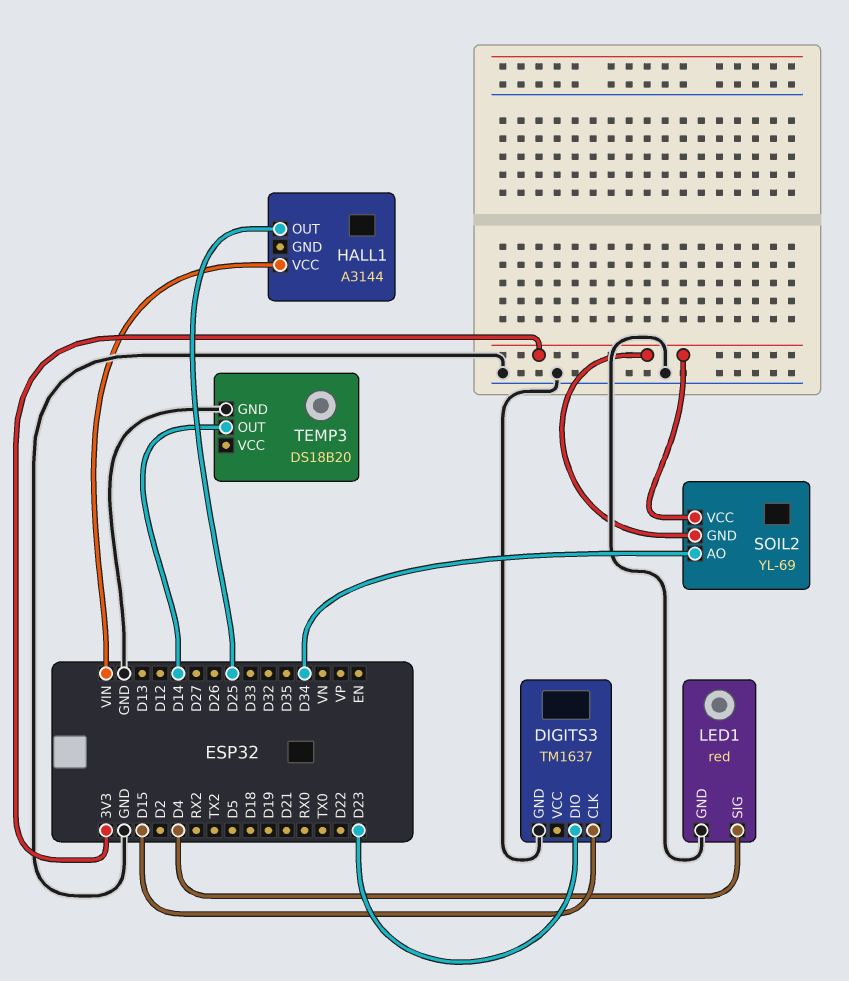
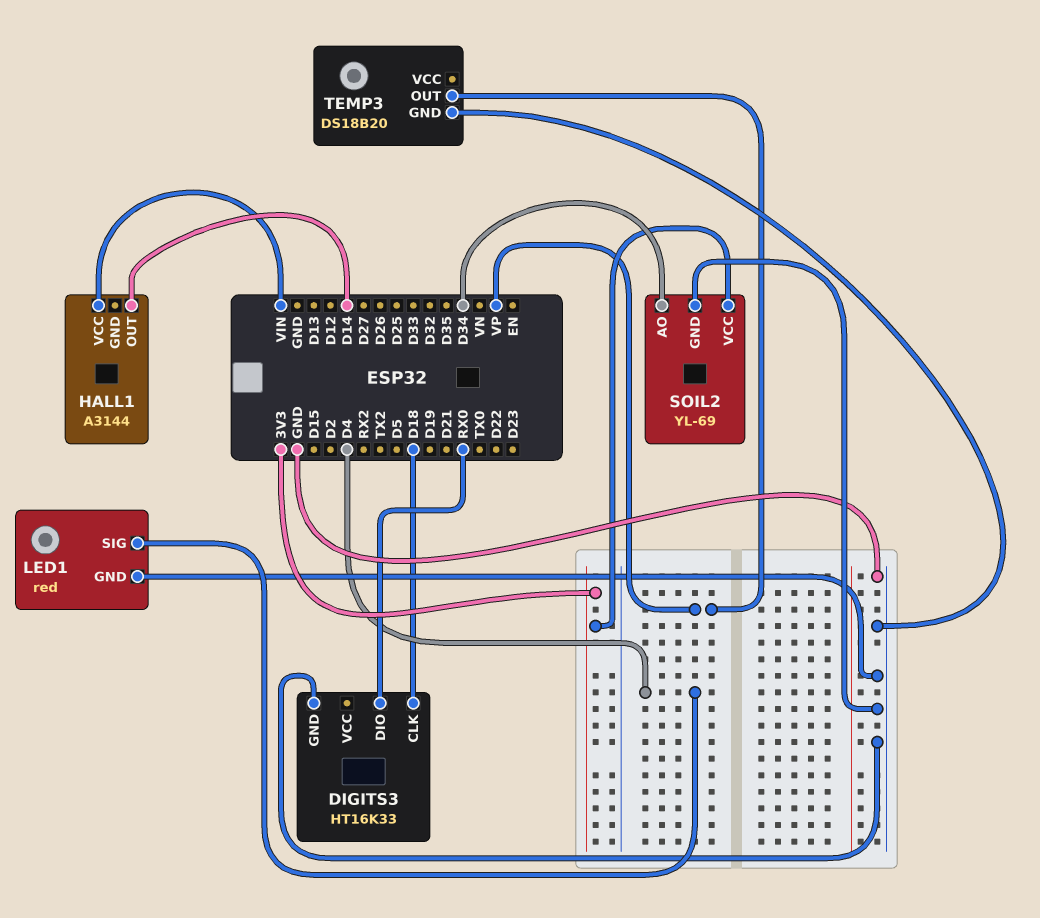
DIGITS3: TM1637 -> HT16K33
DIGITS3 pin CLK: D15 -> D18
DIGITS3 pin DIO: D23 -> RX0
HALL1 pin OUT: D25 -> D14
SOIL2 pin GND: 3V3 -> GND
TEMP3 pin OUT: D14 -> VP

